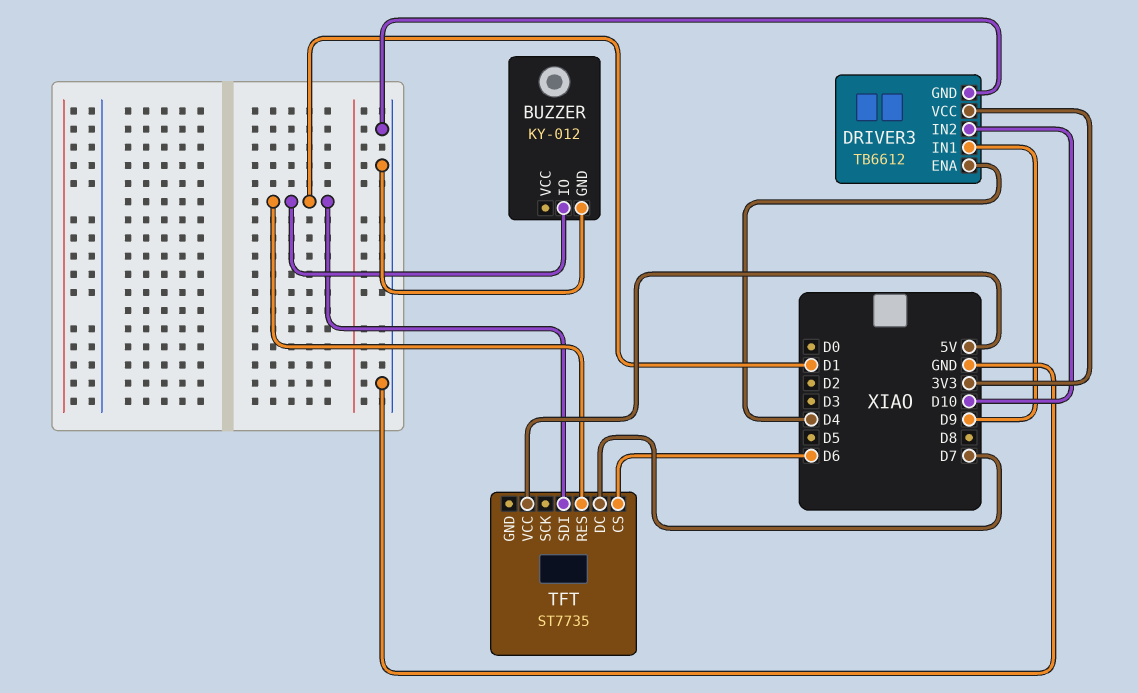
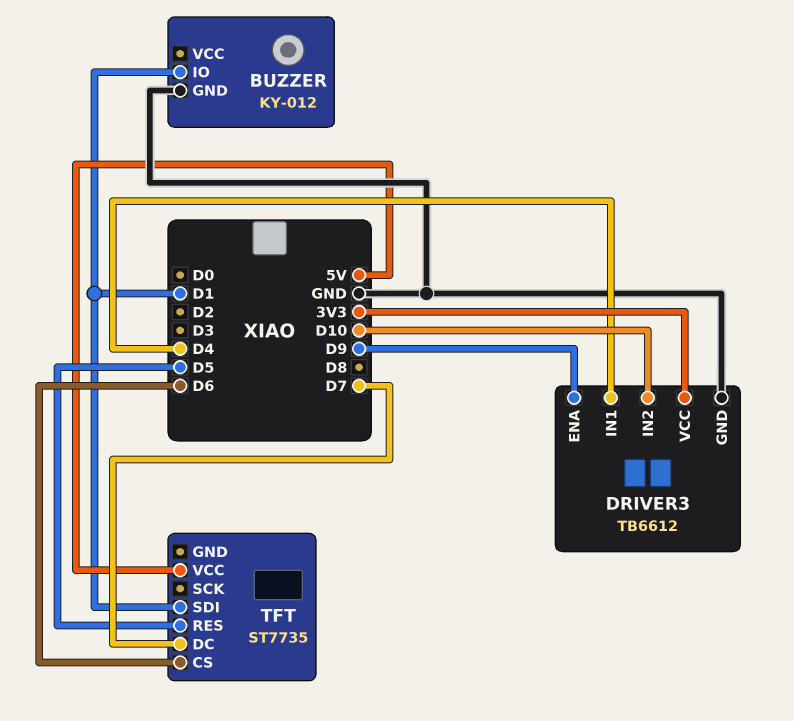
DRIVER3 pin ENA: D4 -> D9
DRIVER3 pin IN1: D9 -> D4
TFT pin RES: D1 -> D5

